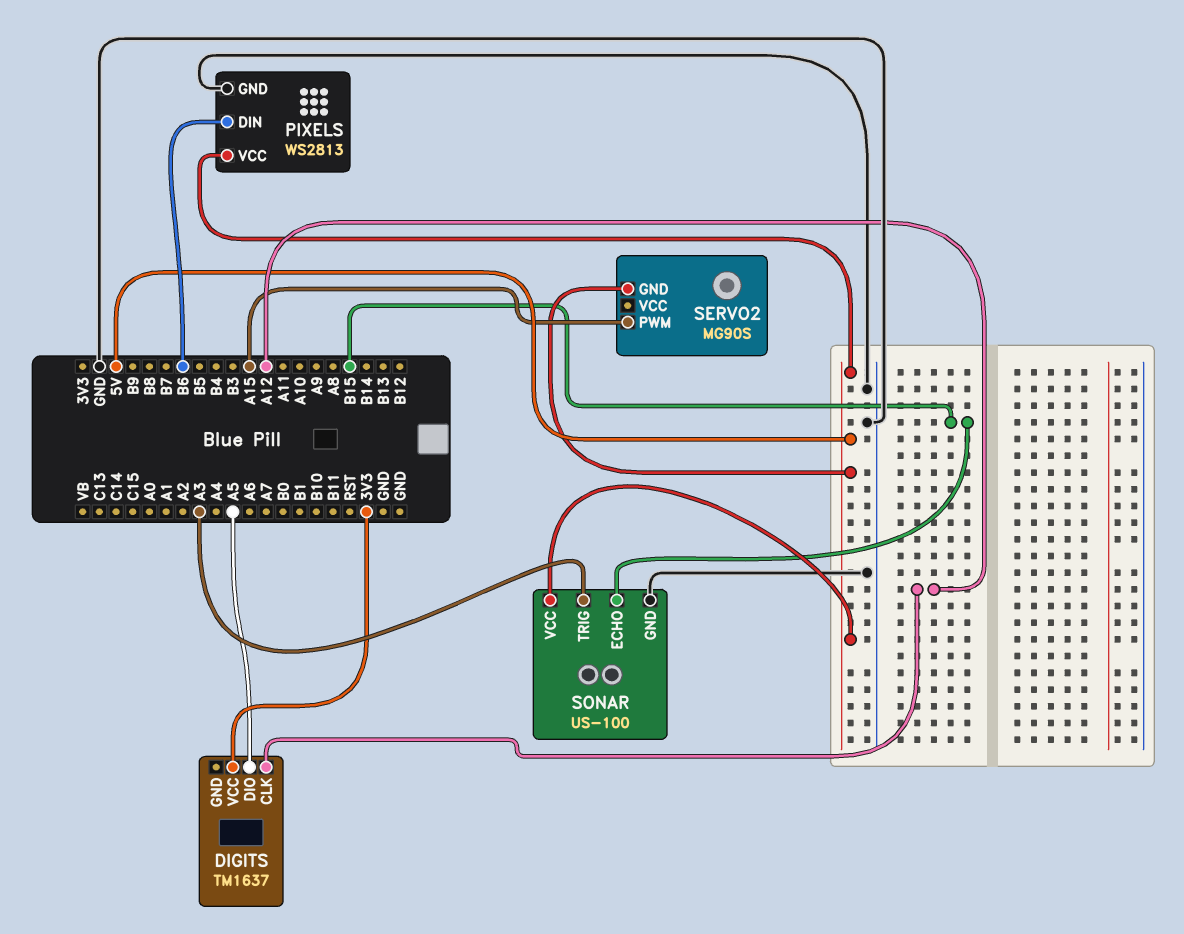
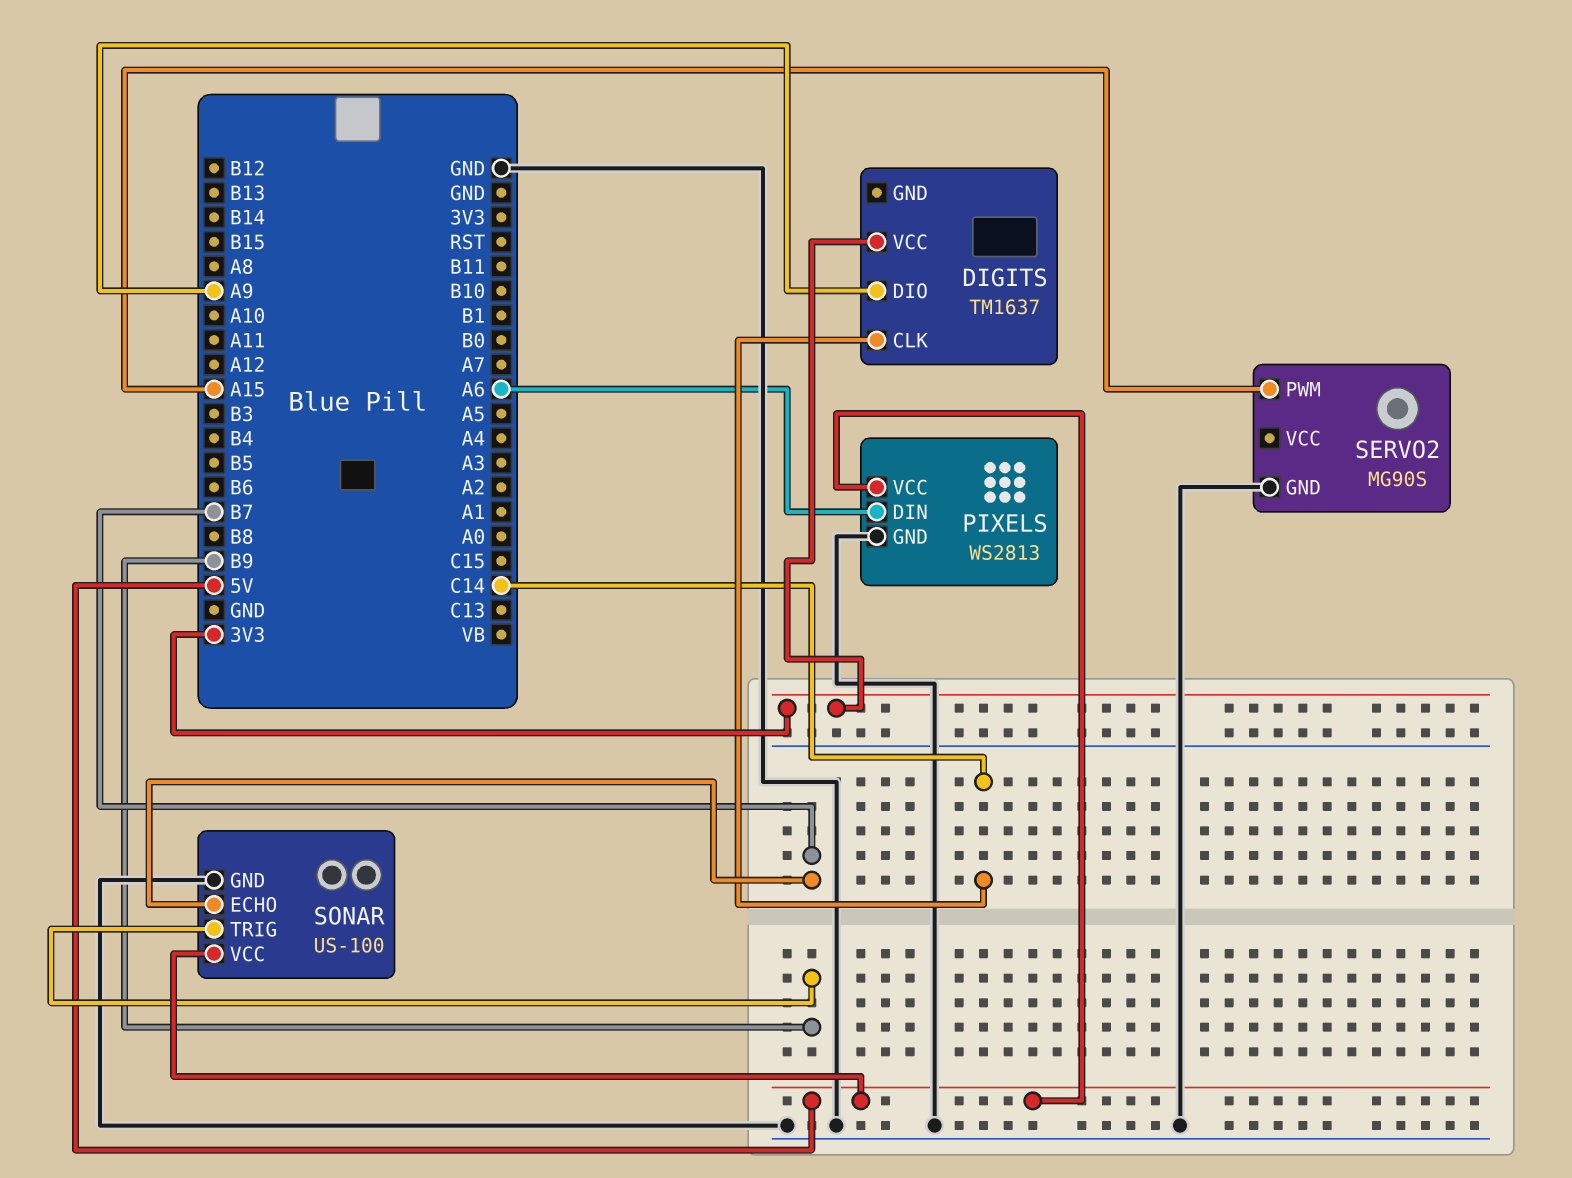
DIGITS pin CLK: A12 -> C14
DIGITS pin DIO: A5 -> A9
PIXELS pin DIN: B6 -> A6
SERVO2 pin GND: 5V -> GND
SONAR pin ECHO: B15 -> B7
SONAR pin TRIG: A3 -> B9

